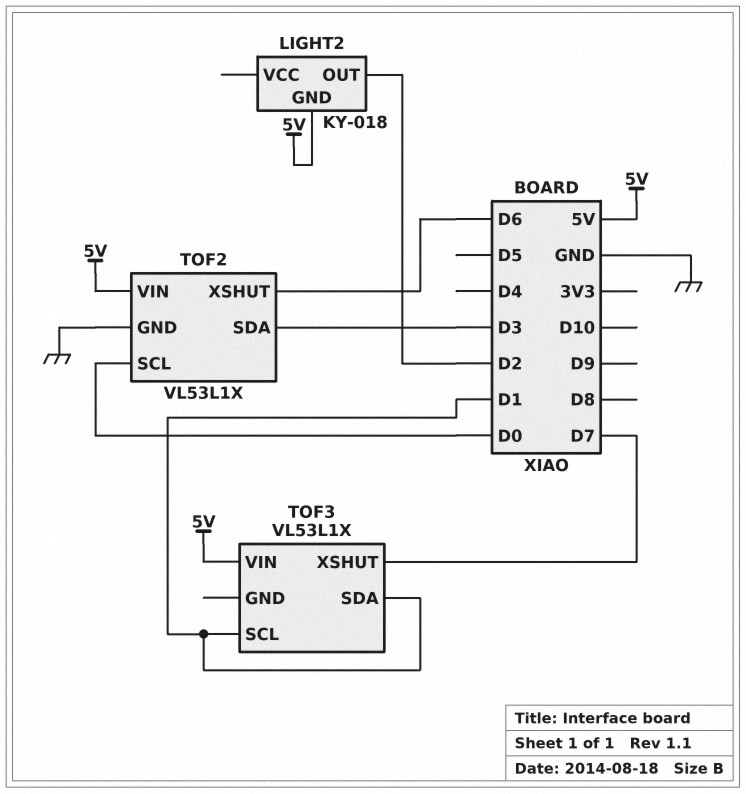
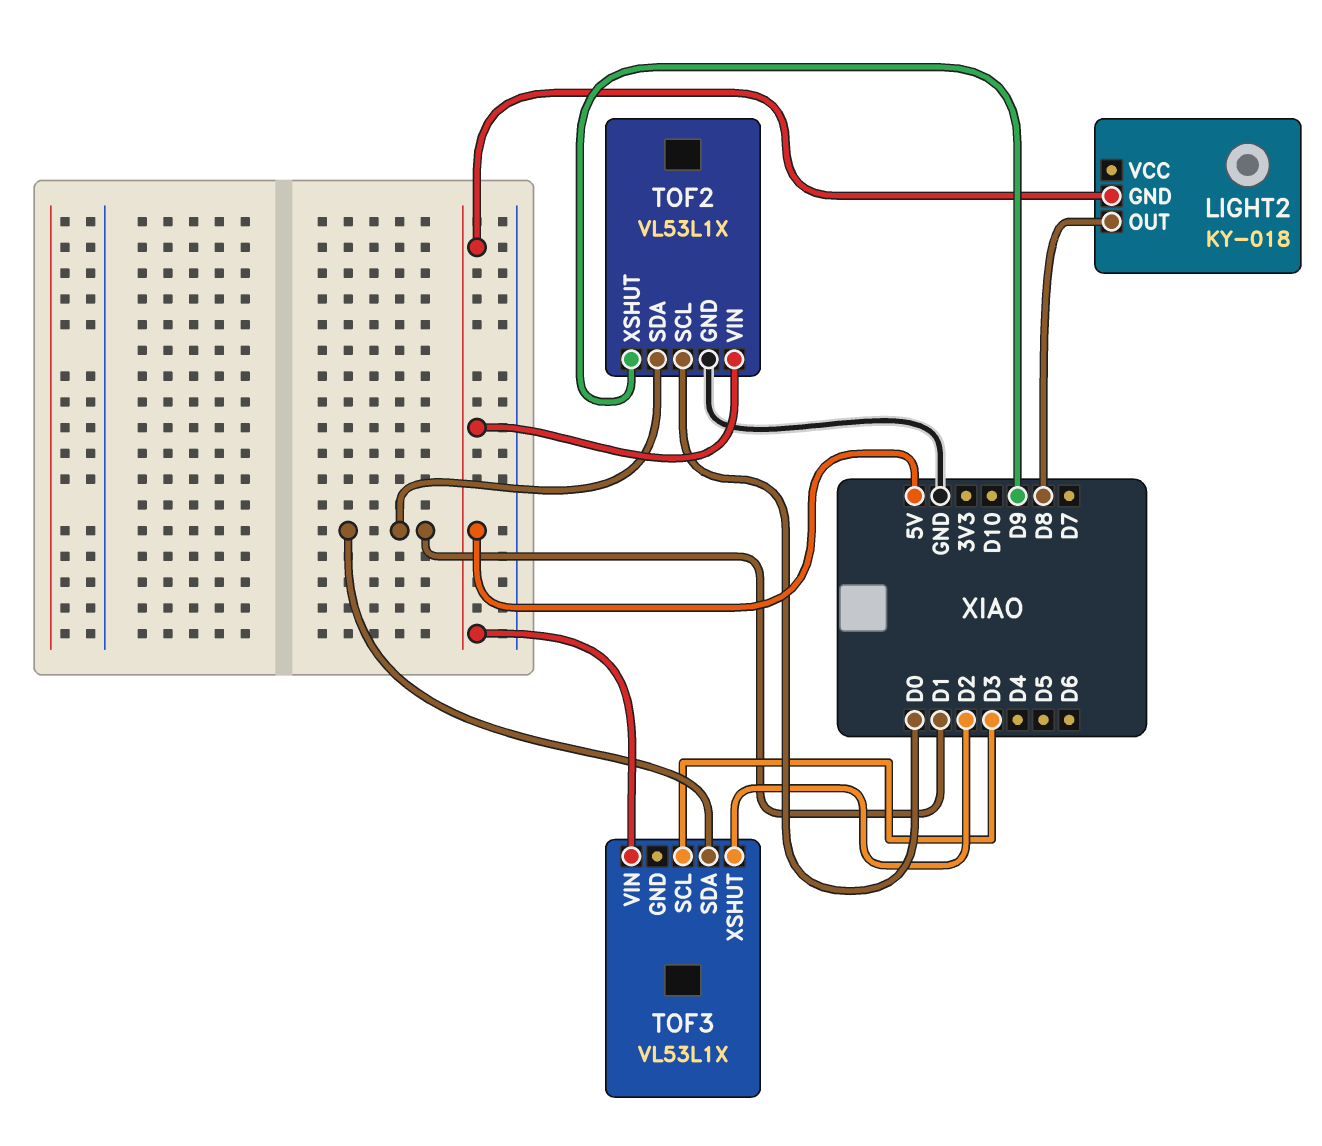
LIGHT2 pin OUT: D2 -> D8
TOF2 pin SDA: D3 -> D1
TOF2 pin XSHUT: D6 -> D9
TOF3 pin SCL: D1 -> D3
TOF3 pin XSHUT: D7 -> D2

